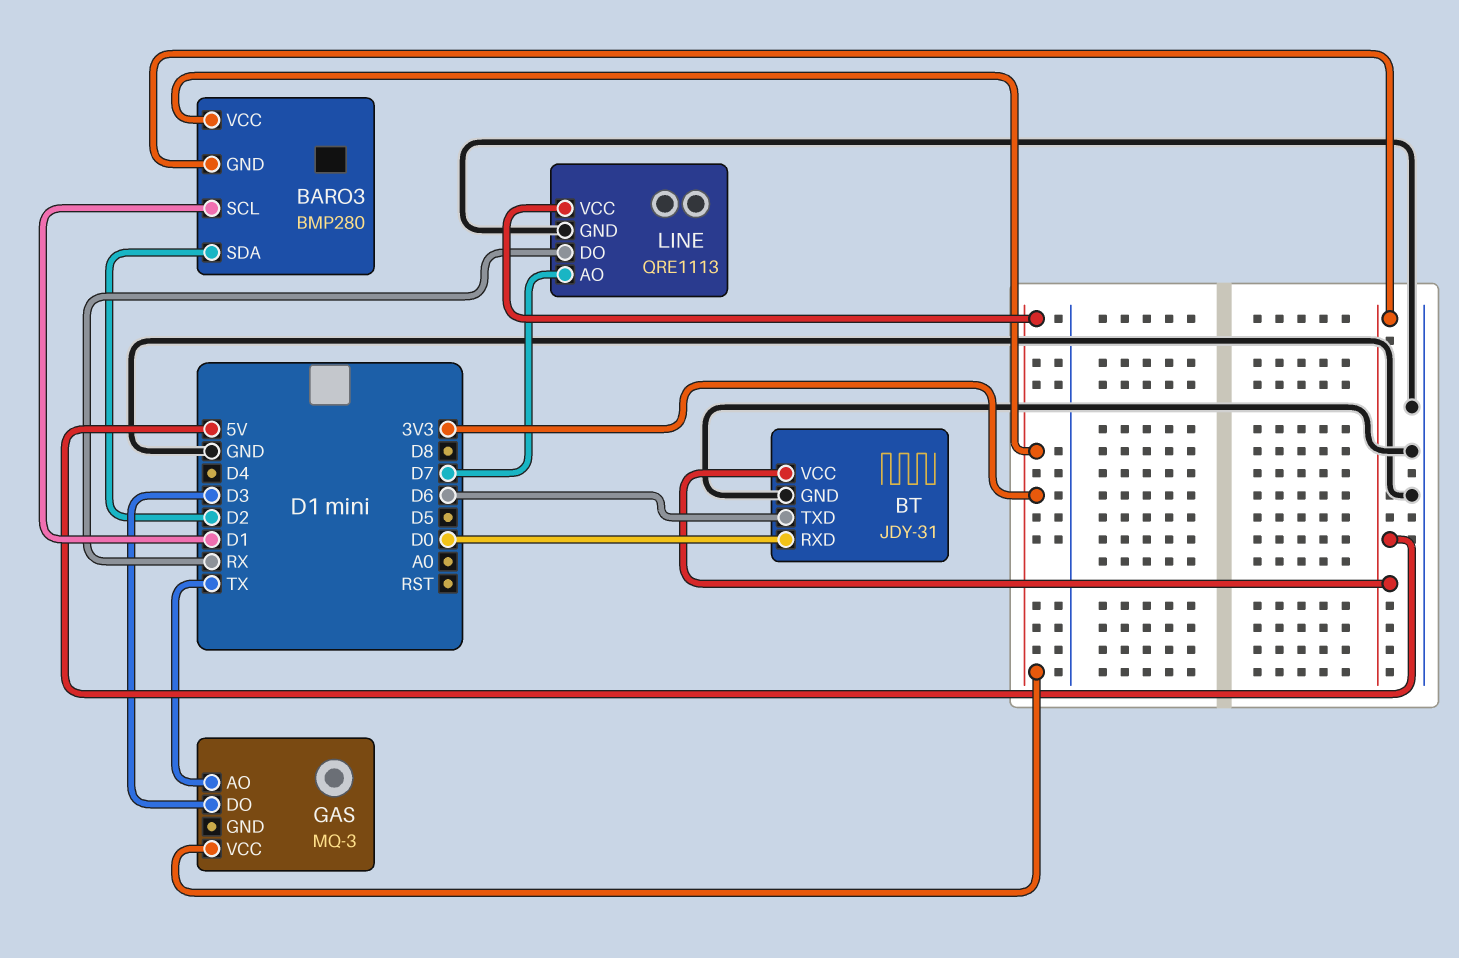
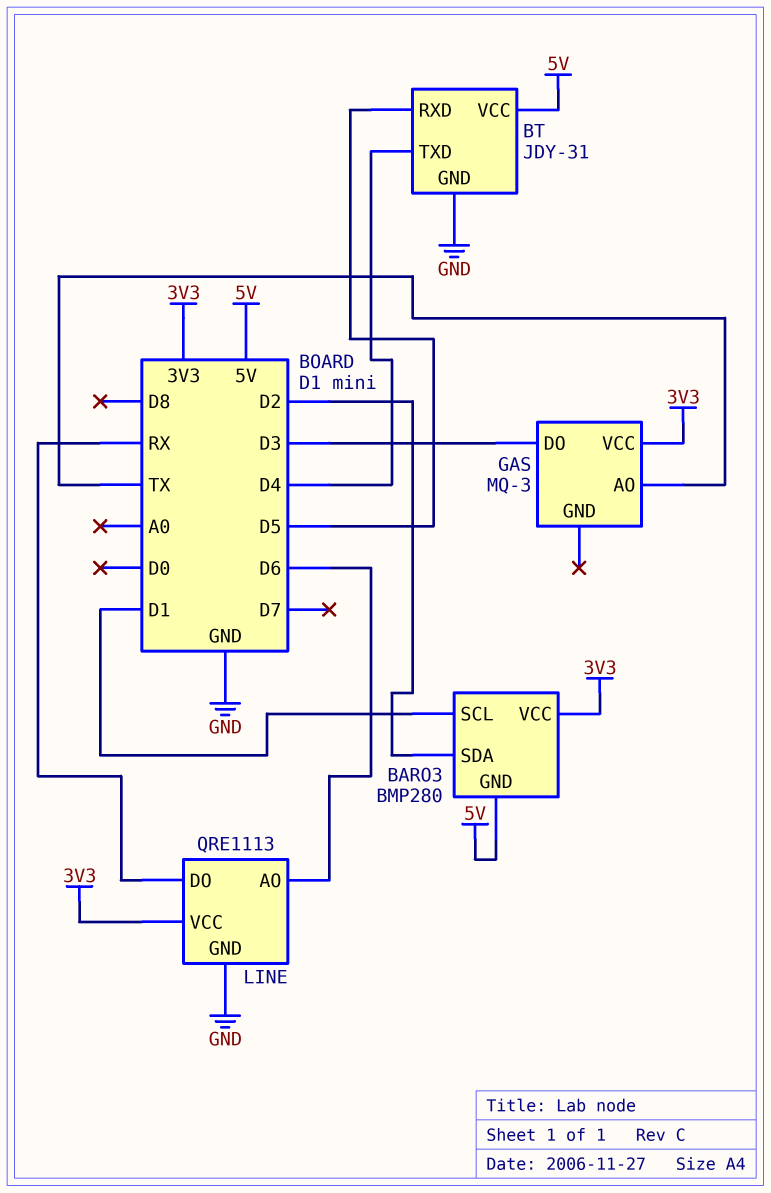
BT pin RXD: D0 -> D5
BT pin TXD: D6 -> D4
LINE pin AO: D7 -> D6

